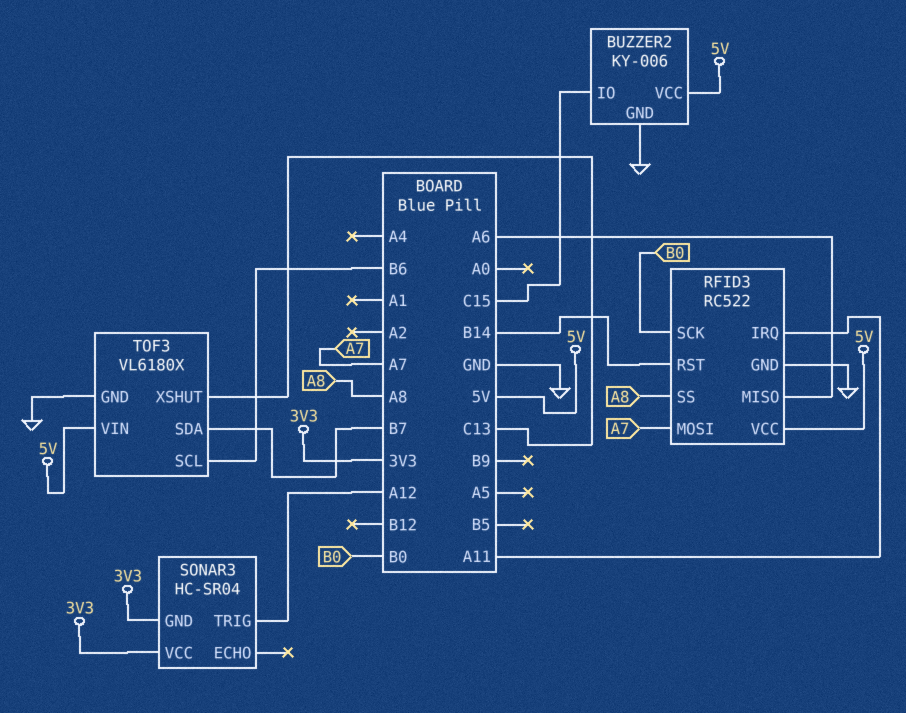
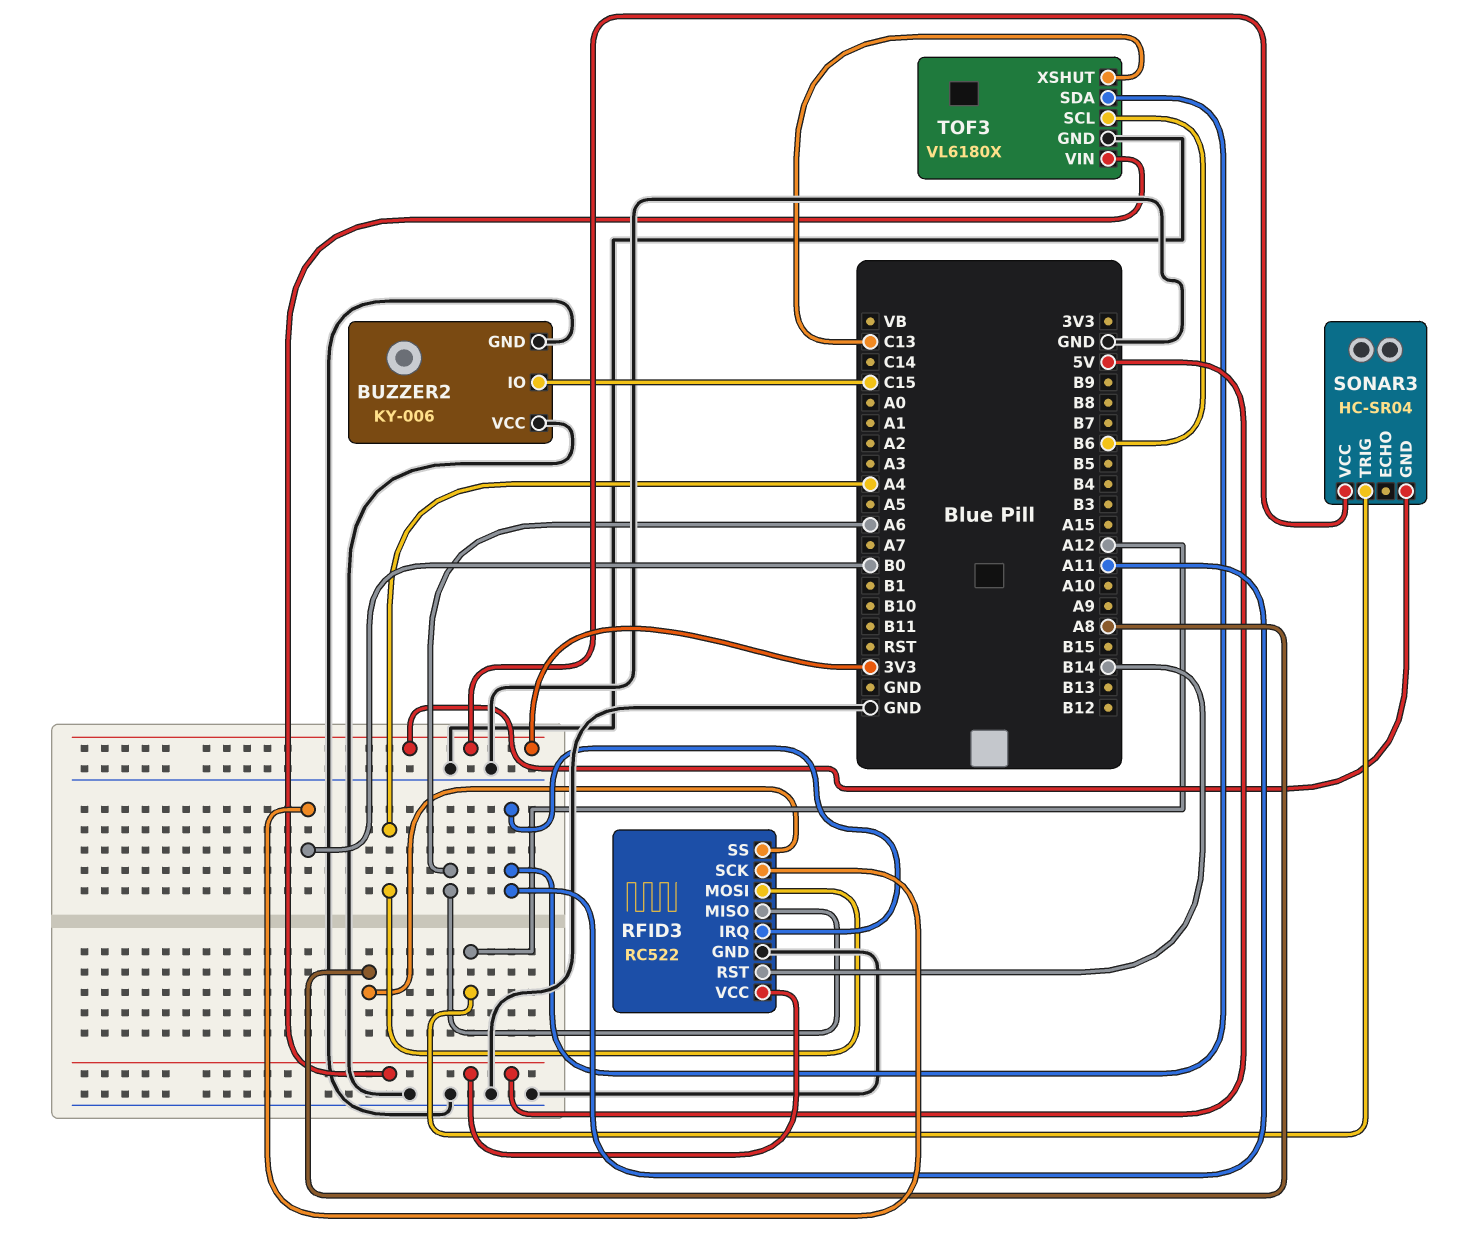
BUZZER2 pin VCC: 5V -> GND
RFID3 pin MOSI: A7 -> A4
TOF3 pin SDA: B7 -> A11

